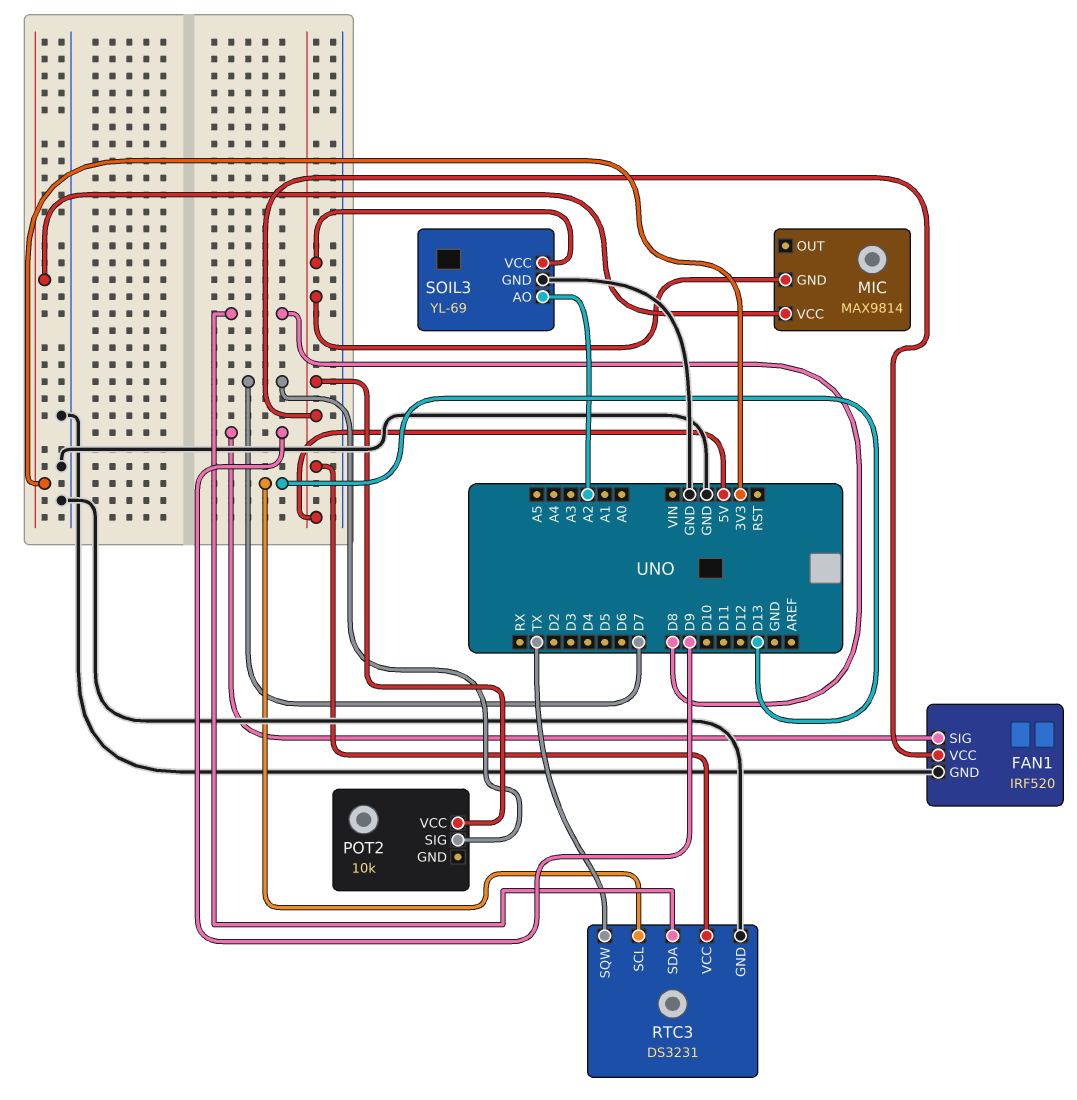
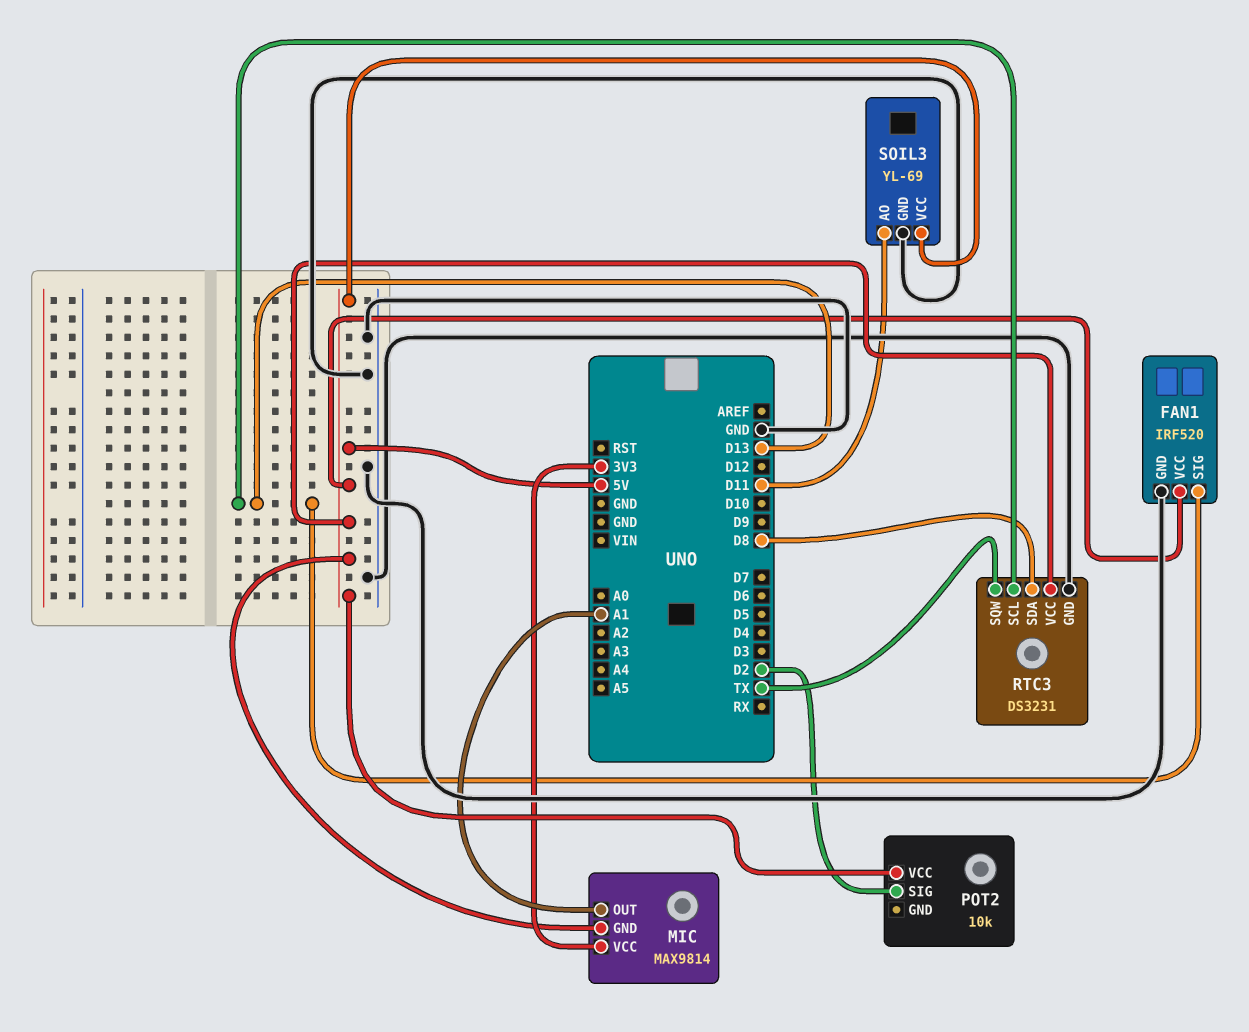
FAN1 pin SIG: D9 -> D13
MIC pin OUT: none -> A1
POT2 pin SIG: D7 -> D2
SOIL3 pin AO: A2 -> D11

